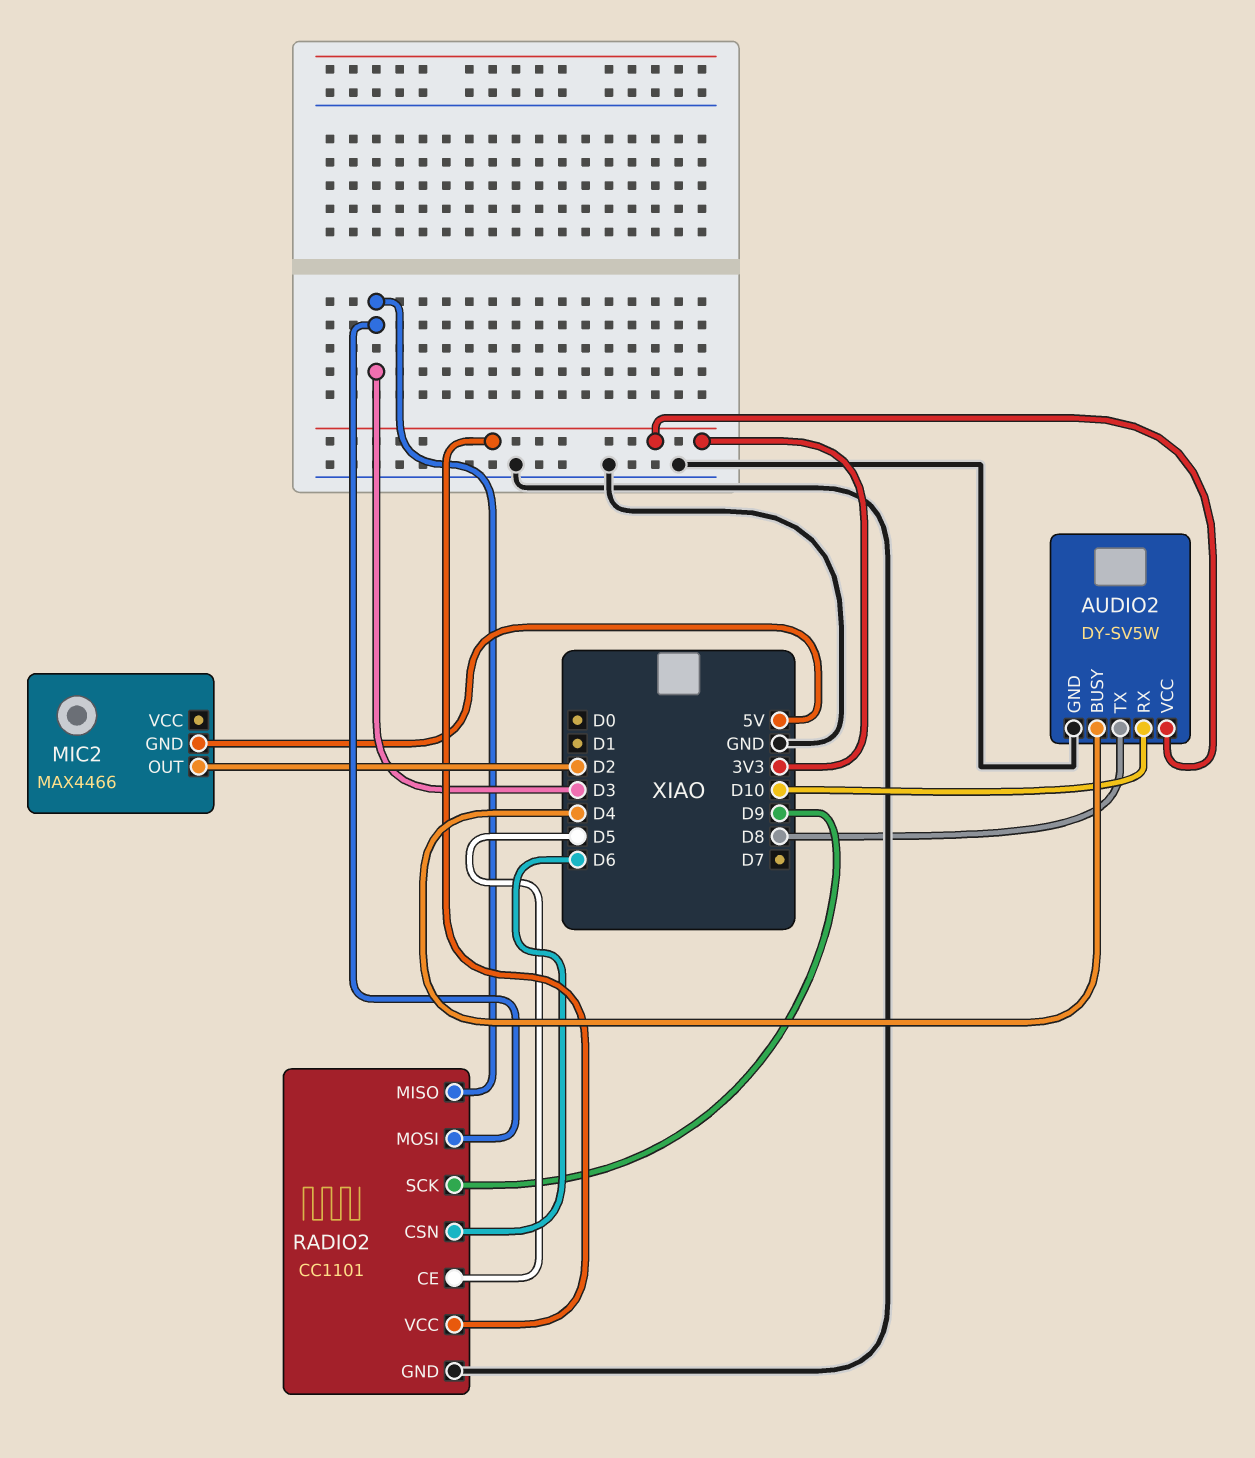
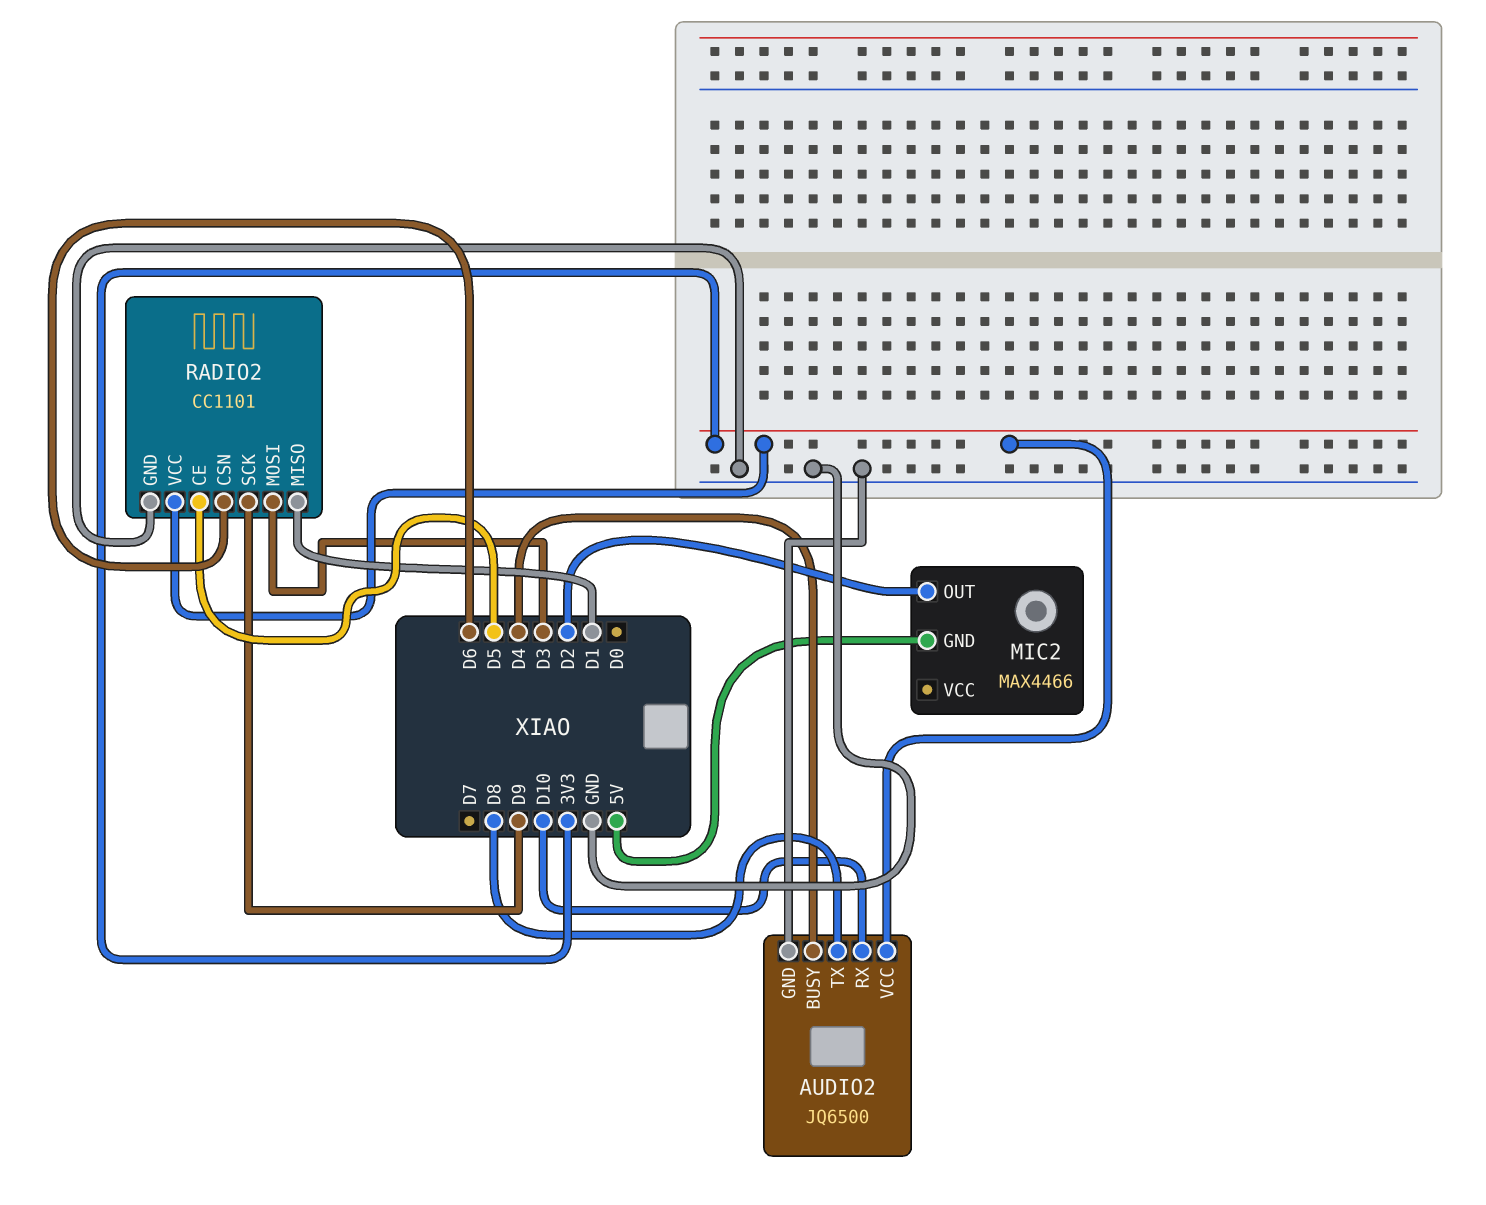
AUDIO2: DY-SV5W -> JQ6500
RADIO2 pin MISO: D3 -> D1

